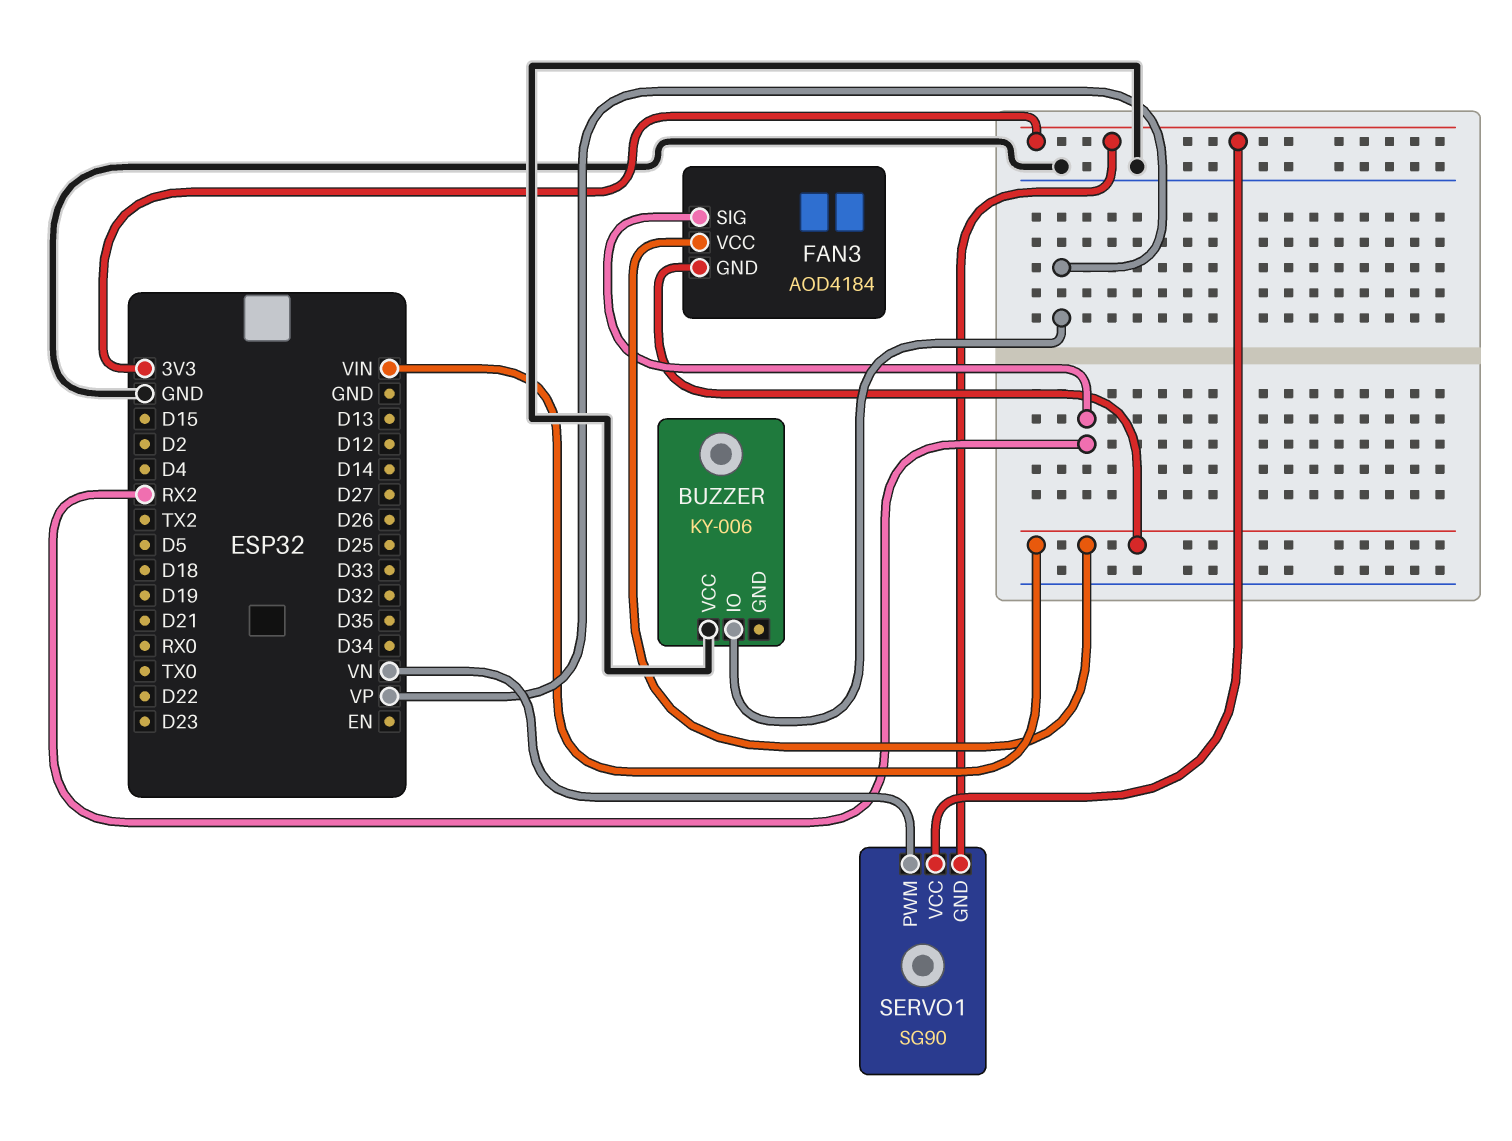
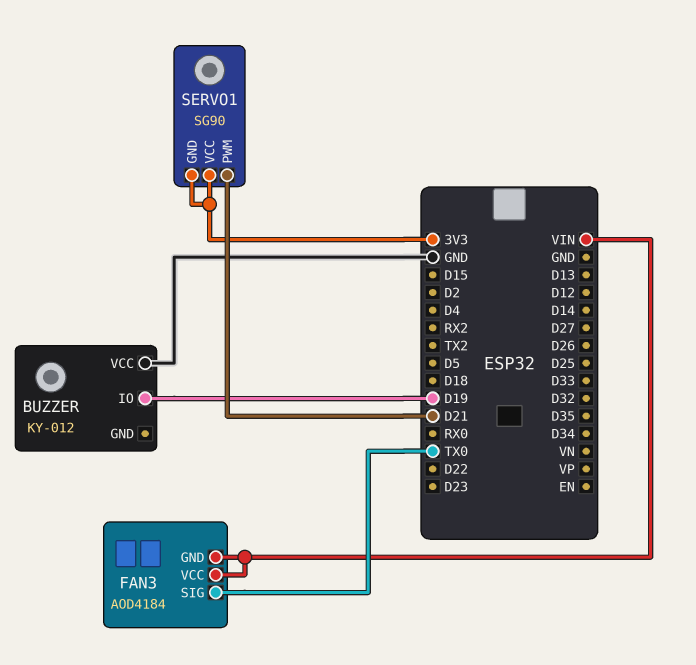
BUZZER: KY-006 -> KY-012
BUZZER pin IO: VP -> D19
FAN3 pin SIG: RX2 -> TX0
SERVO1 pin PWM: VN -> D21

